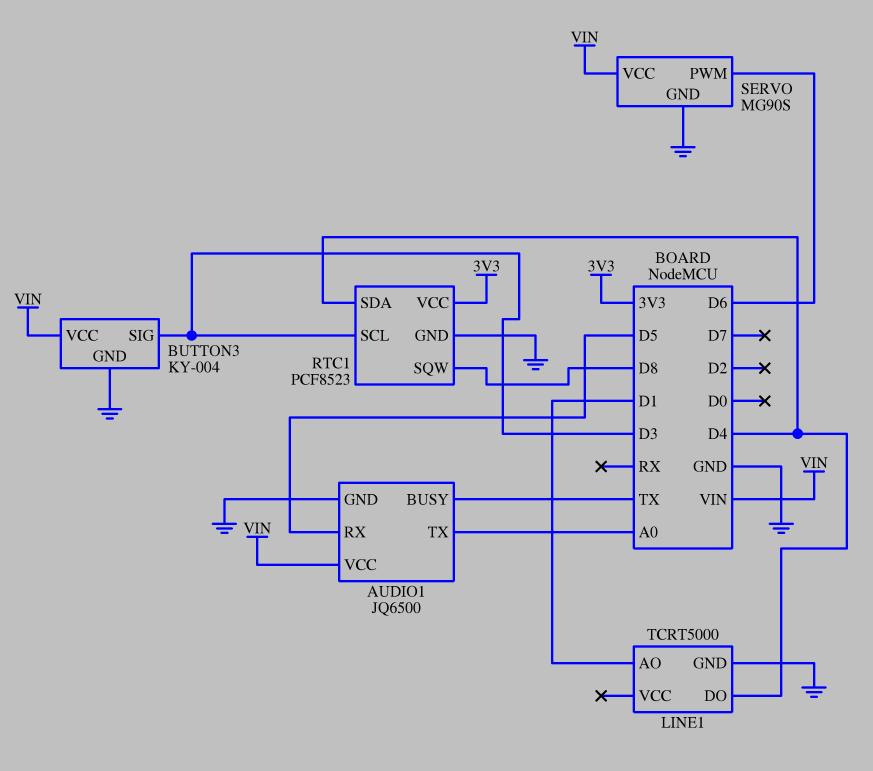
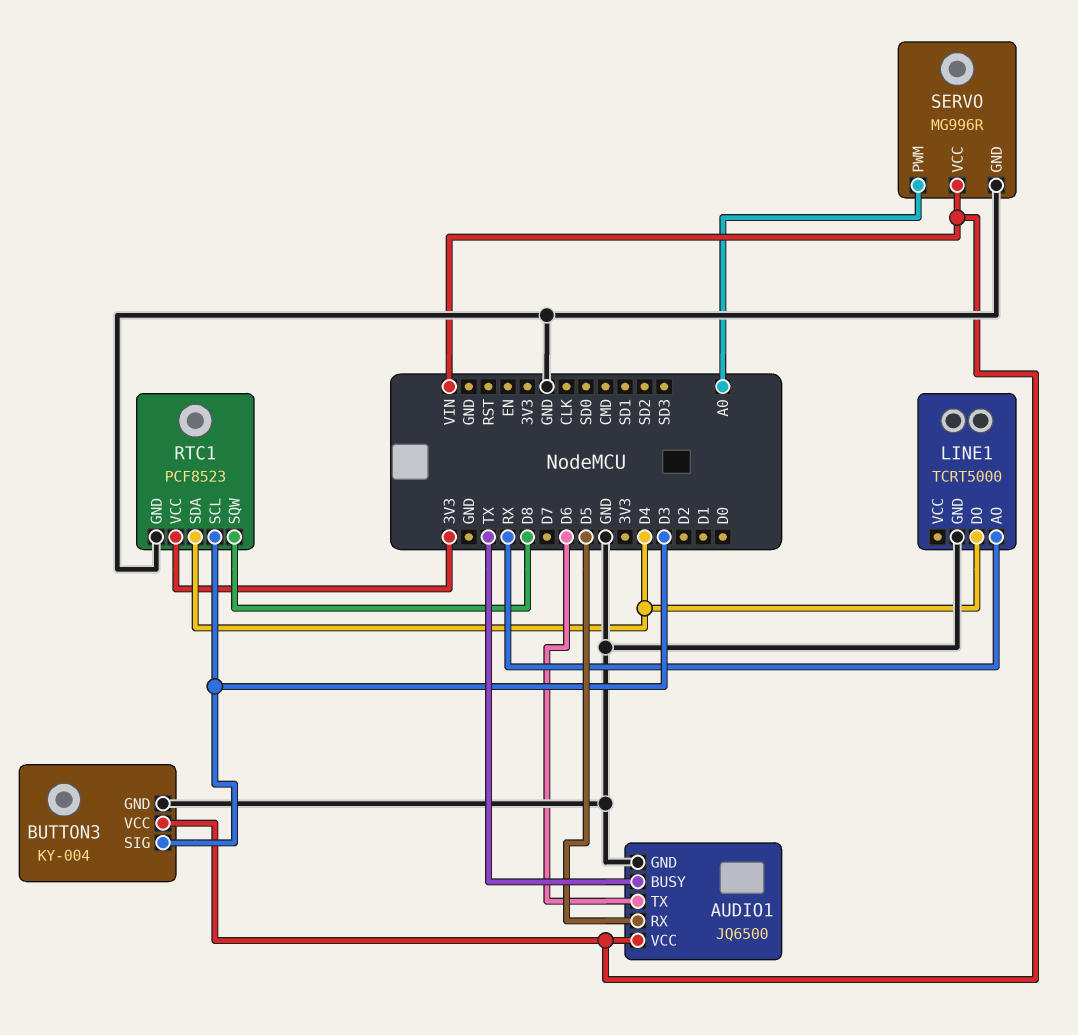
AUDIO1 pin TX: A0 -> D6
LINE1 pin AO: D1 -> RX
SERVO: MG90S -> MG996R
SERVO pin PWM: D6 -> A0

